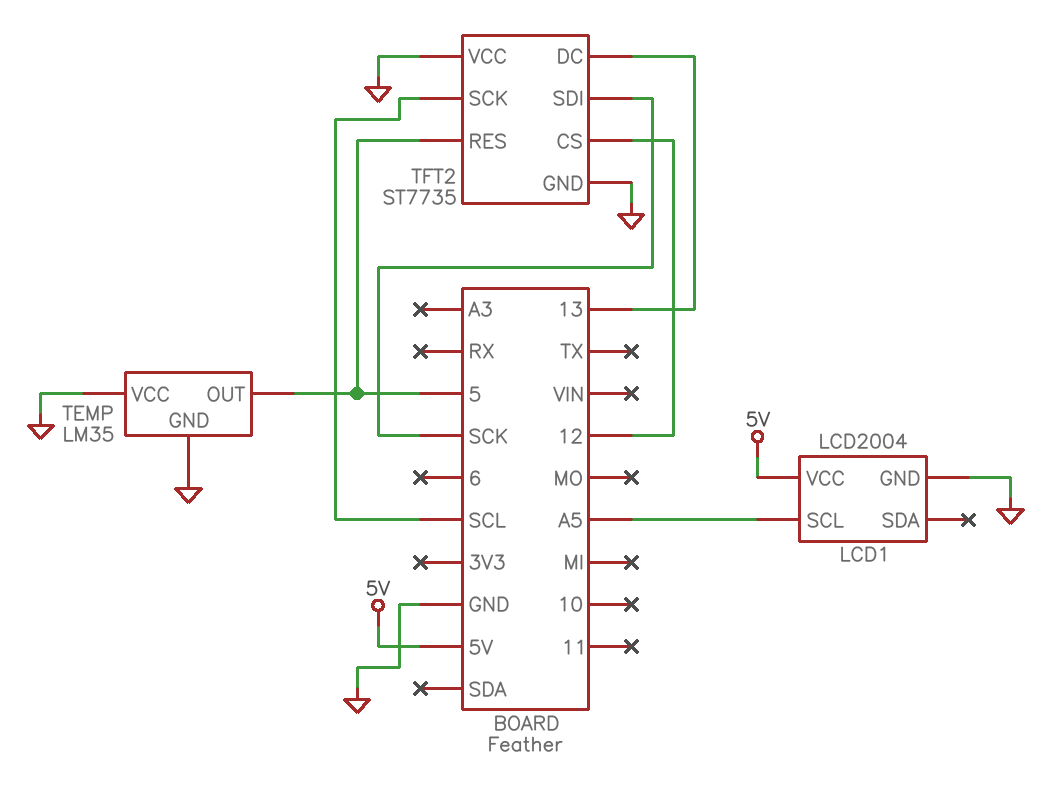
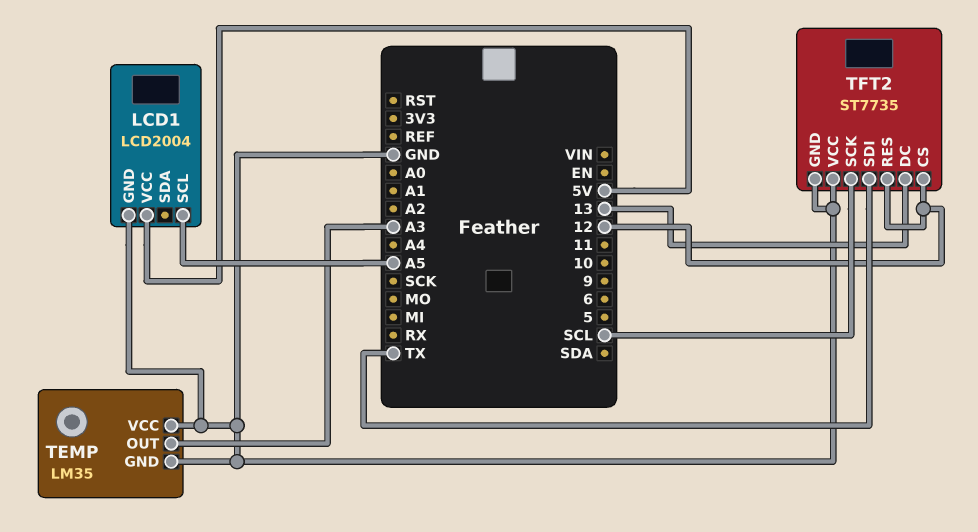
TEMP pin OUT: 5 -> A3
TFT2 pin RES: 5 -> 12
TFT2 pin SDI: SCK -> TX

